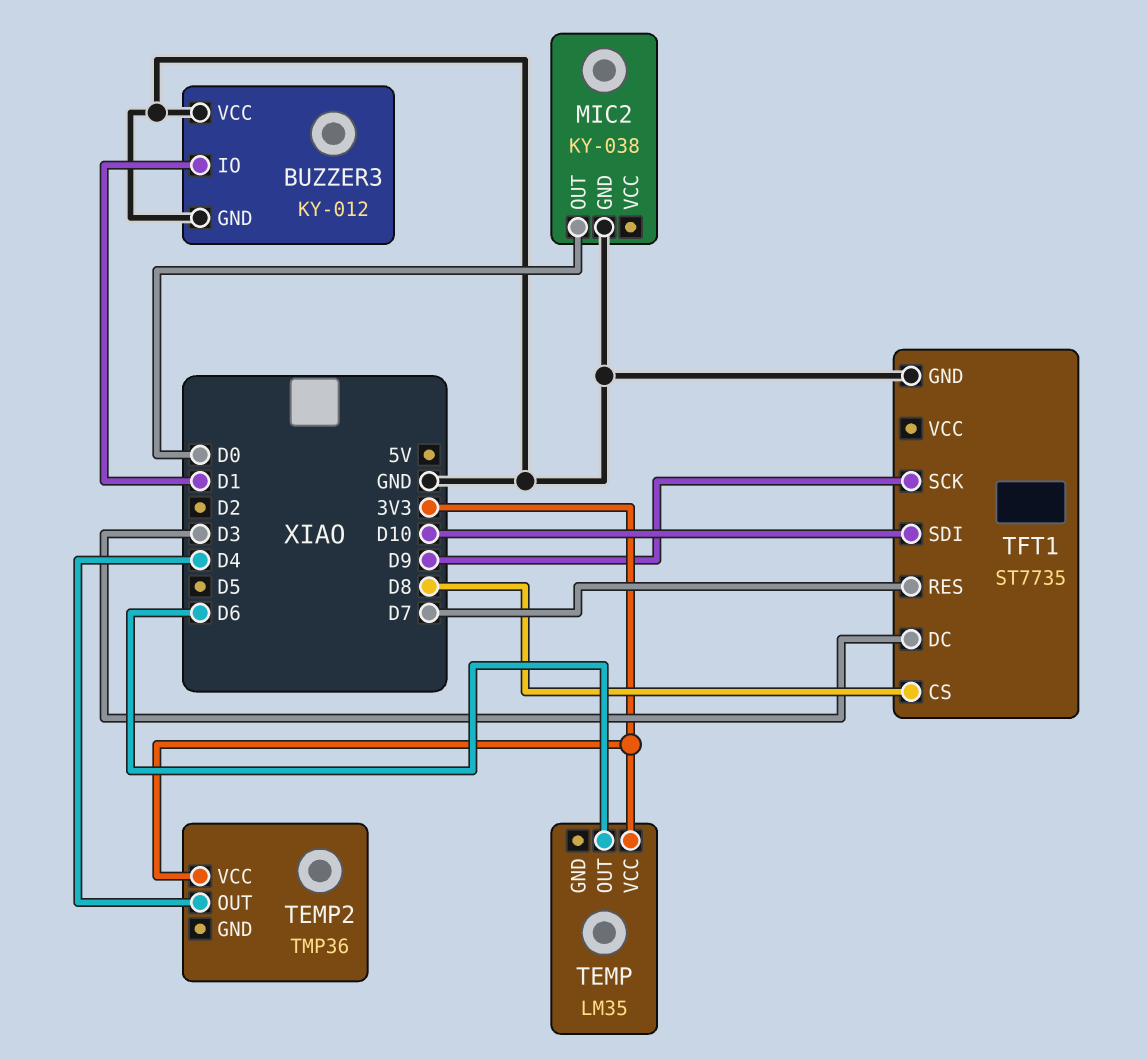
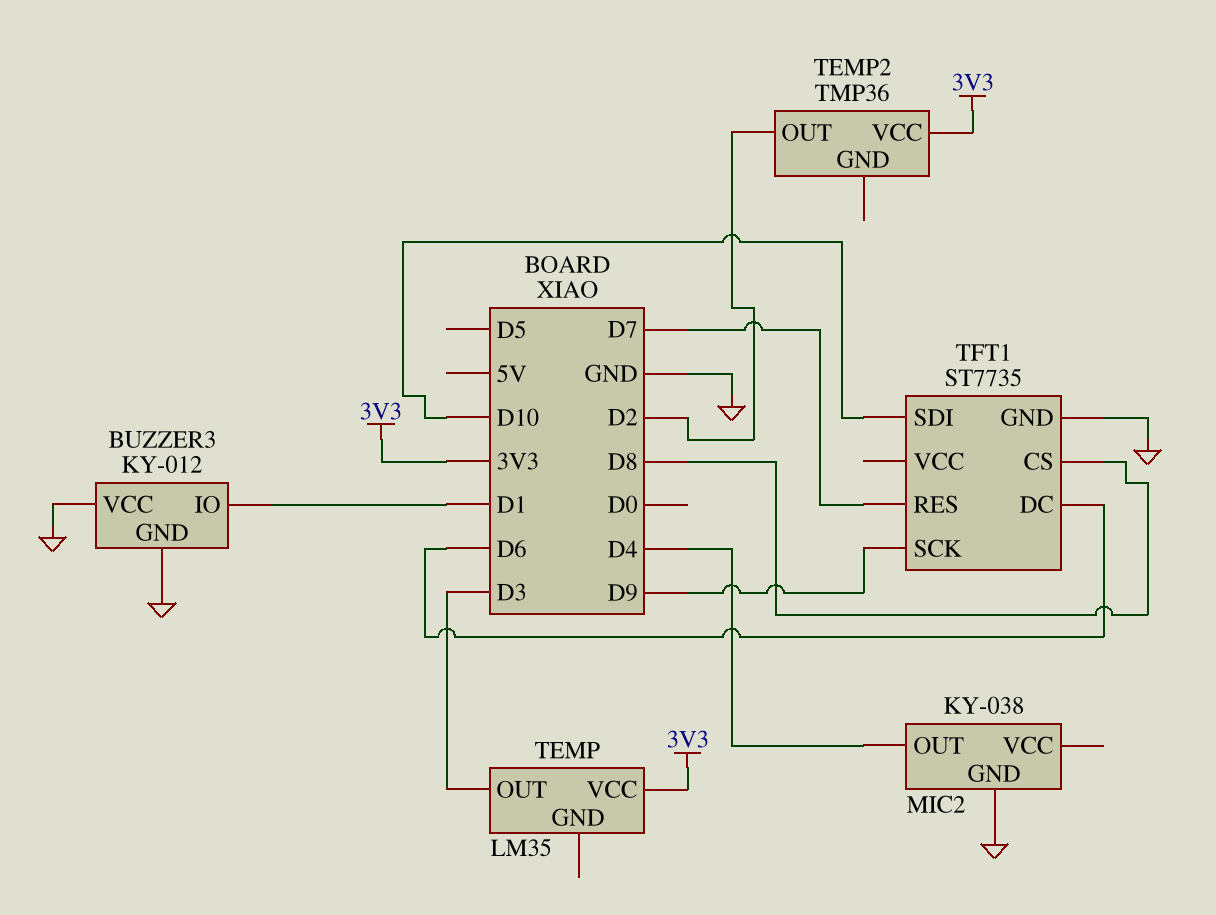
MIC2 pin OUT: D0 -> D4
TEMP pin OUT: D6 -> D3
TEMP2 pin OUT: D4 -> D2
TFT1 pin DC: D3 -> D6

